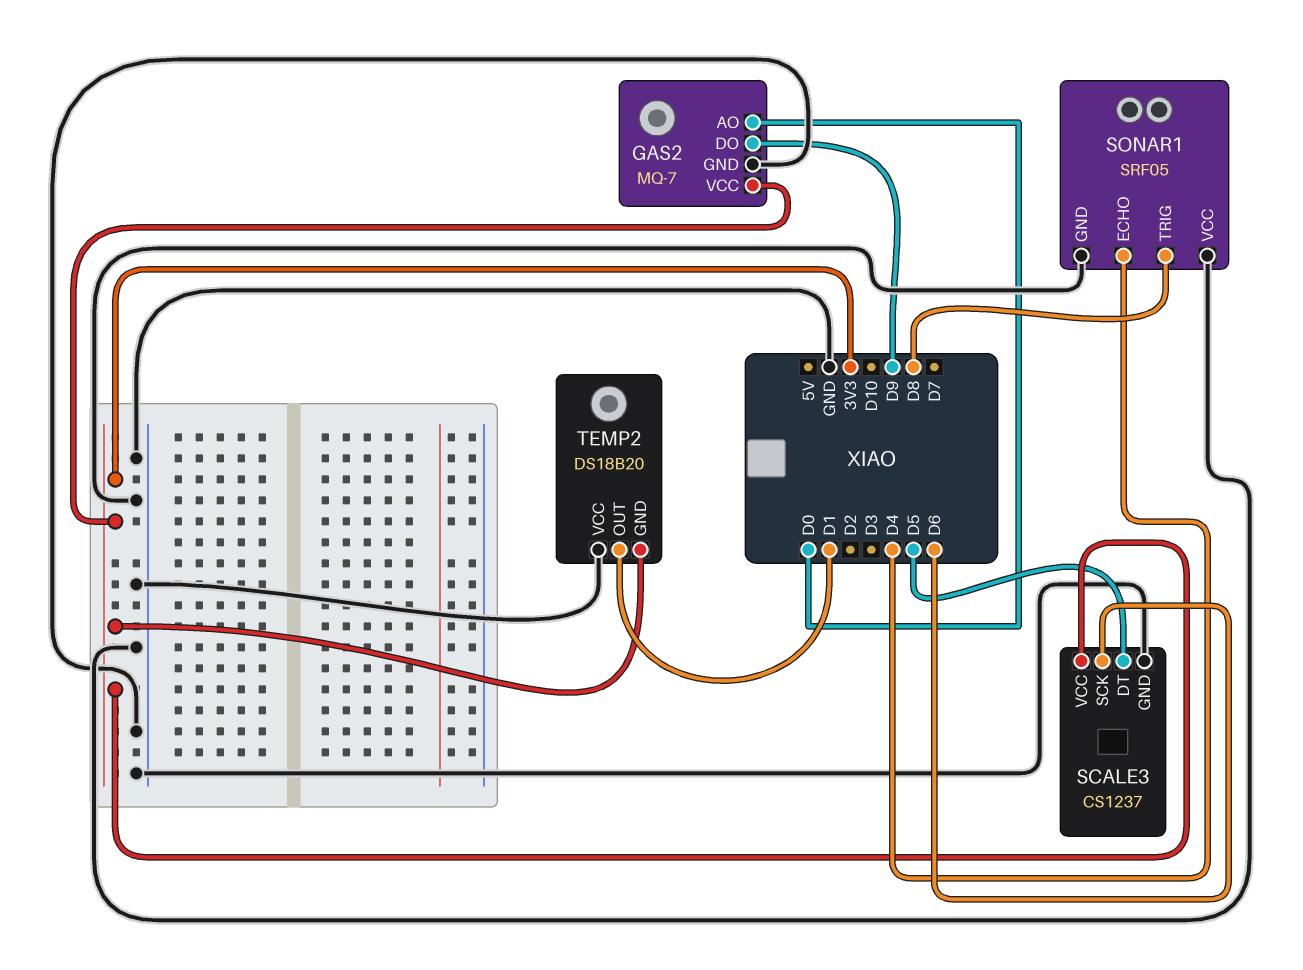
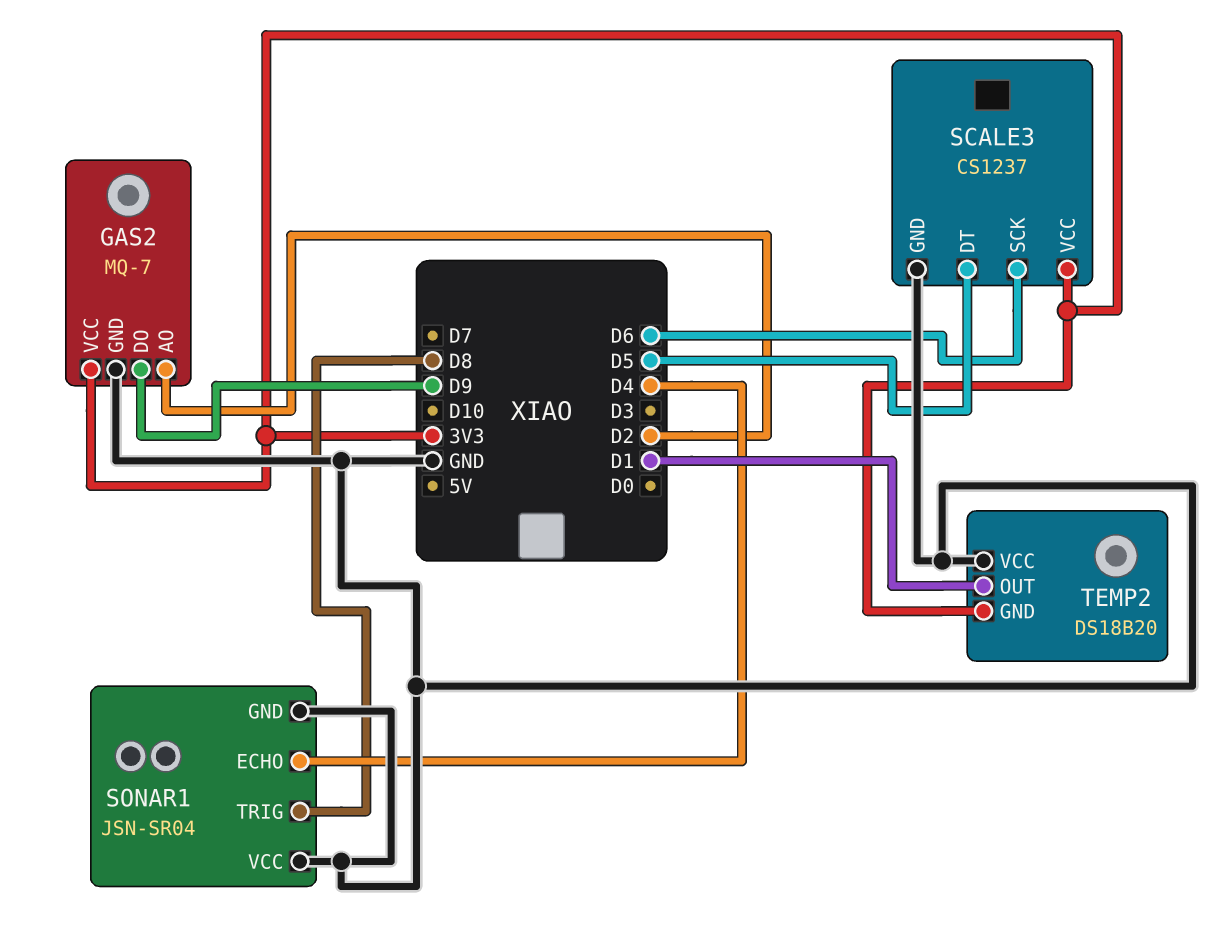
GAS2 pin AO: D0 -> D2
SONAR1: SRF05 -> JSN-SR04

